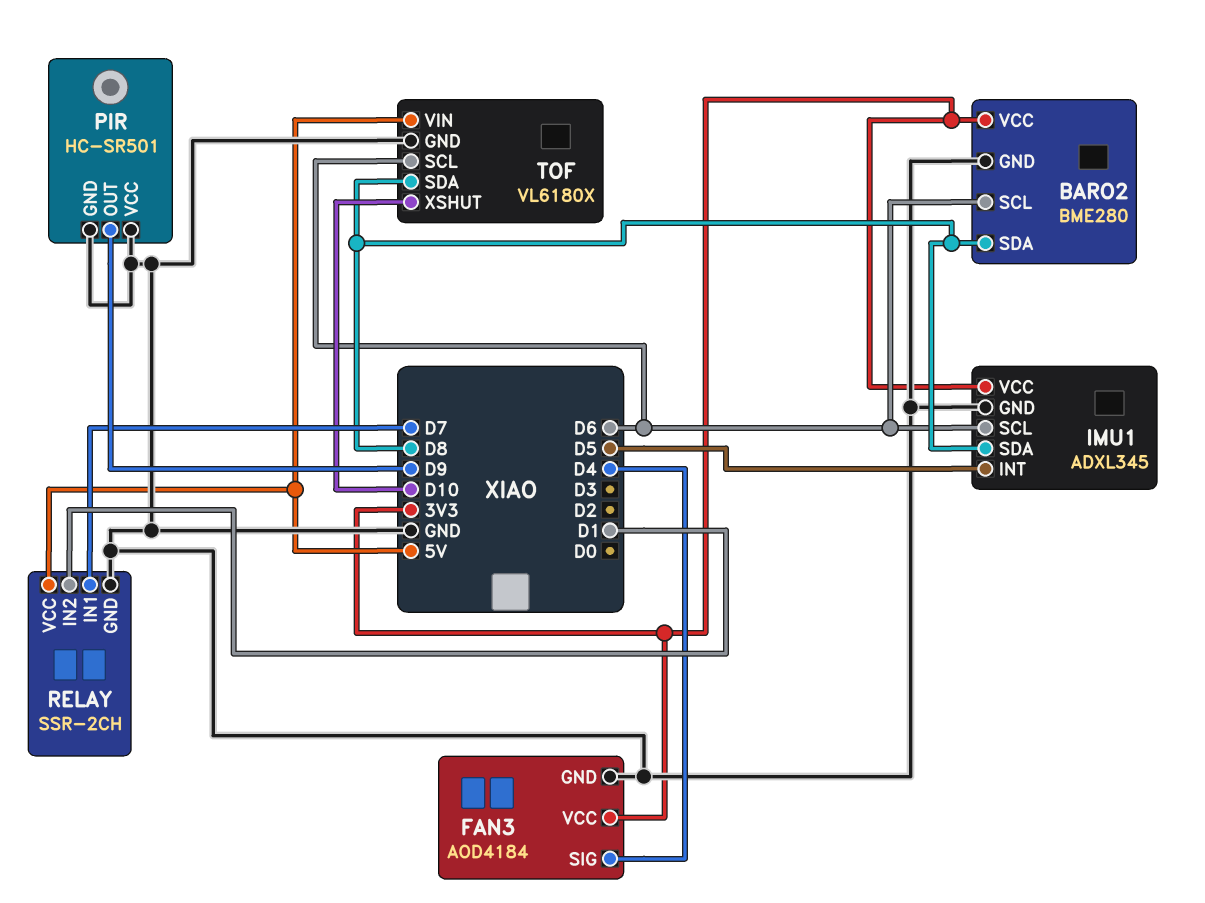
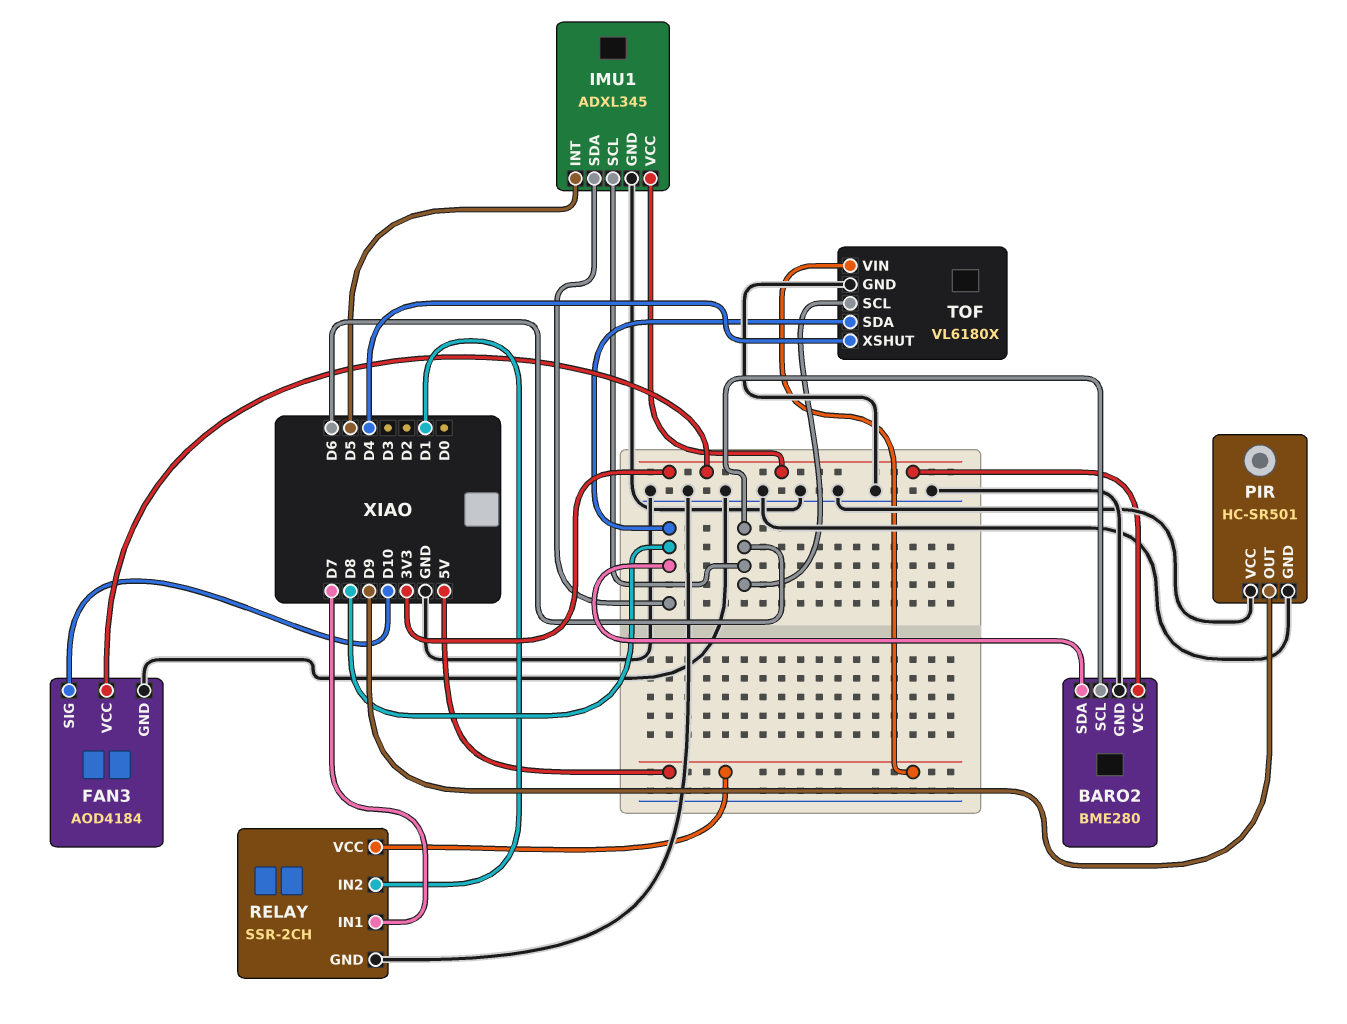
FAN3 pin SIG: D4 -> D10
TOF pin XSHUT: D10 -> D4

